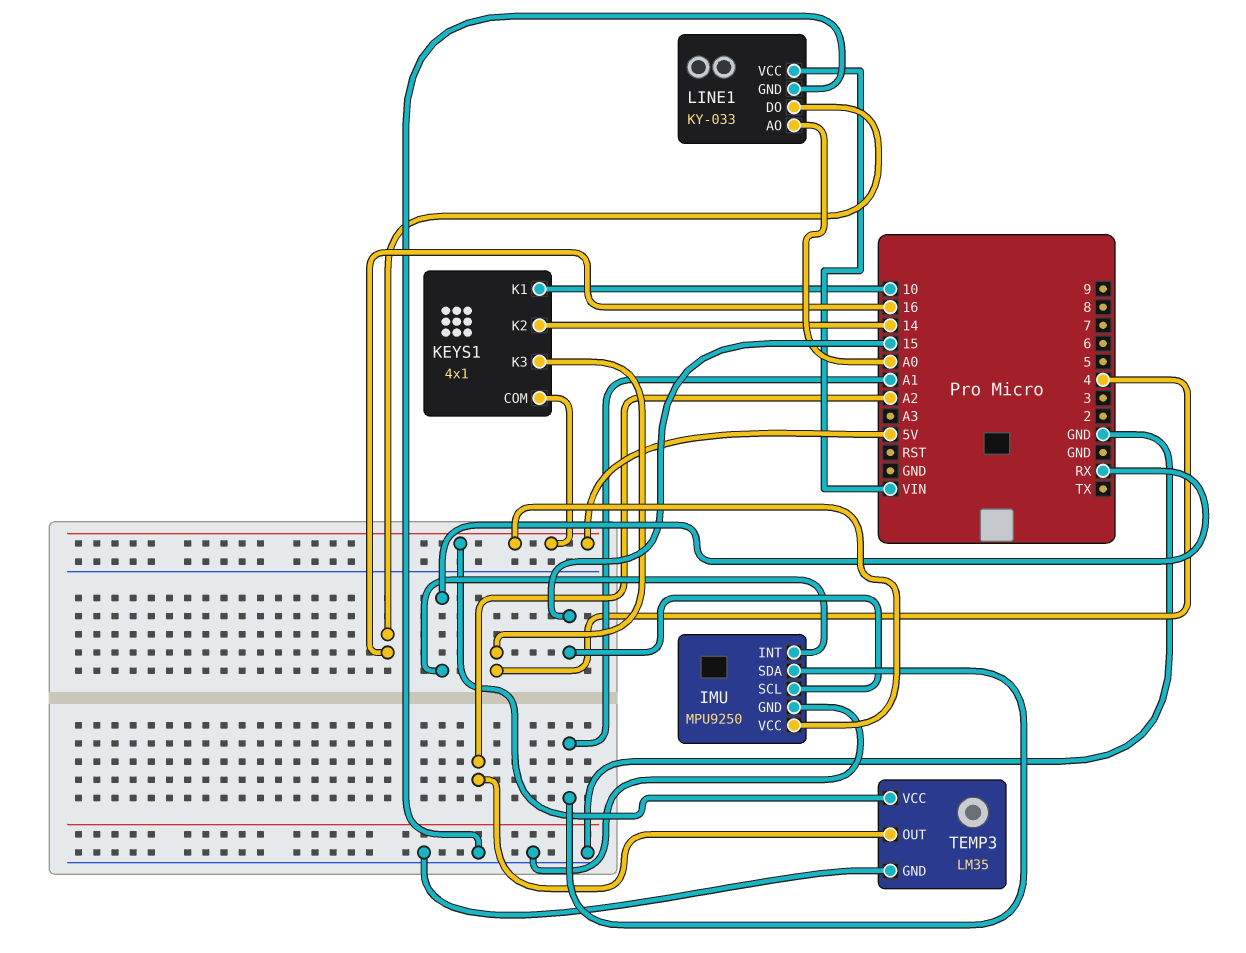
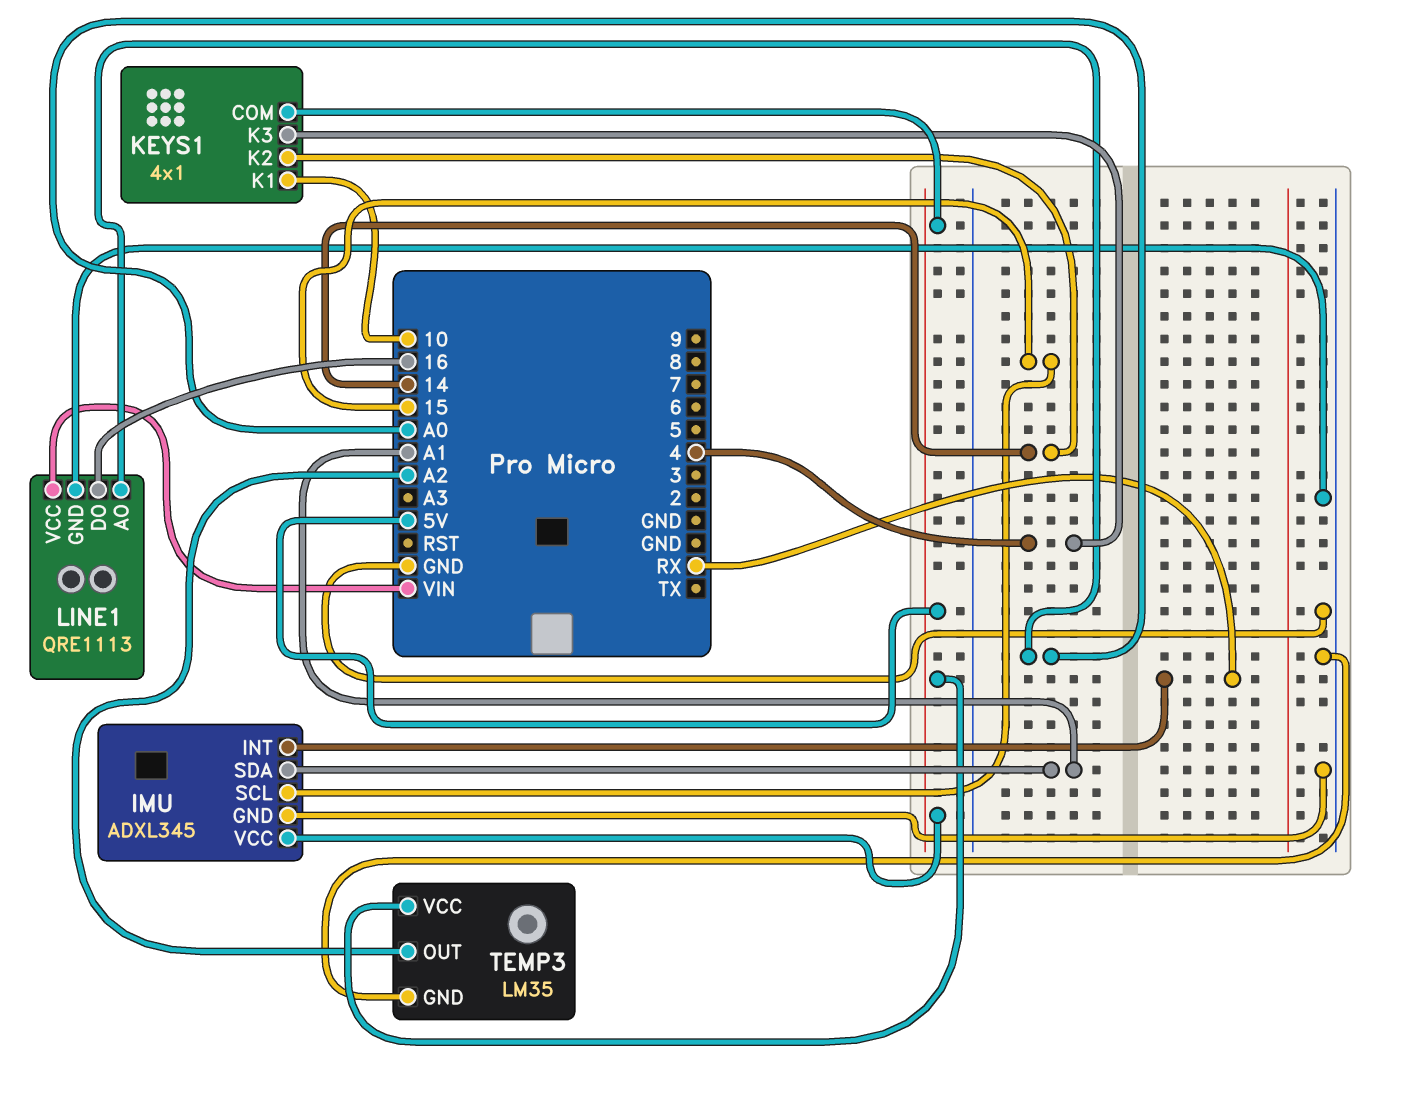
IMU: MPU9250 -> ADXL345
LINE1: KY-033 -> QRE1113

